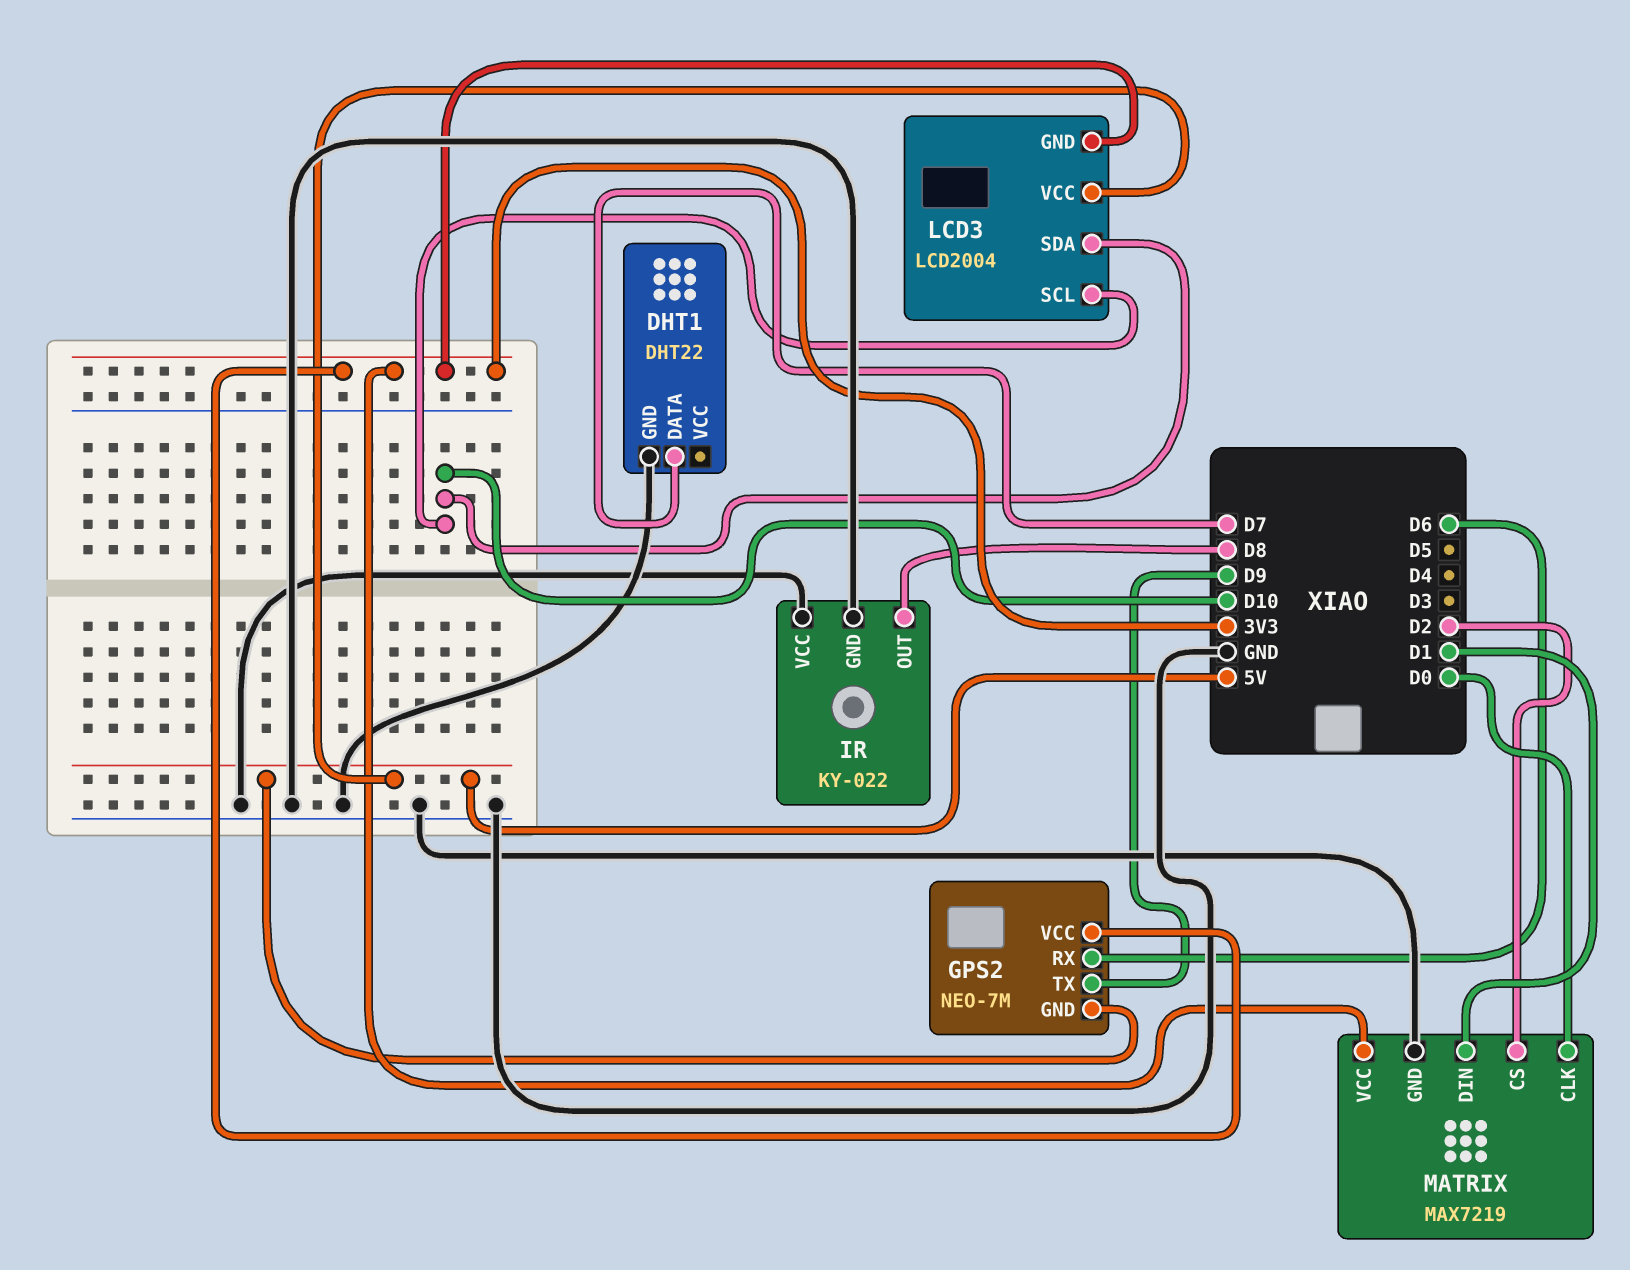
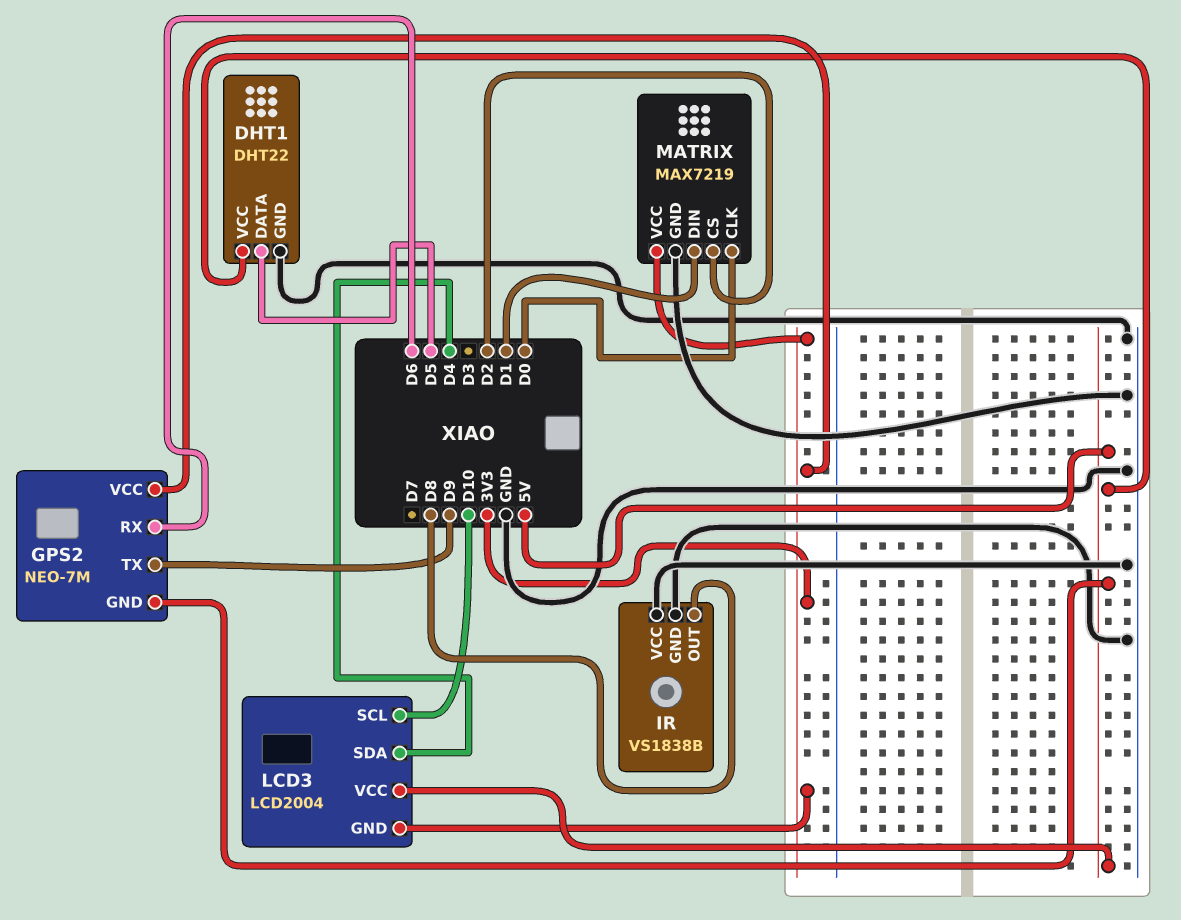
DHT1 pin DATA: D7 -> D5
DHT1 pin VCC: none -> 5V
IR: KY-022 -> VS1838B
LCD3 pin SDA: D10 -> D4

